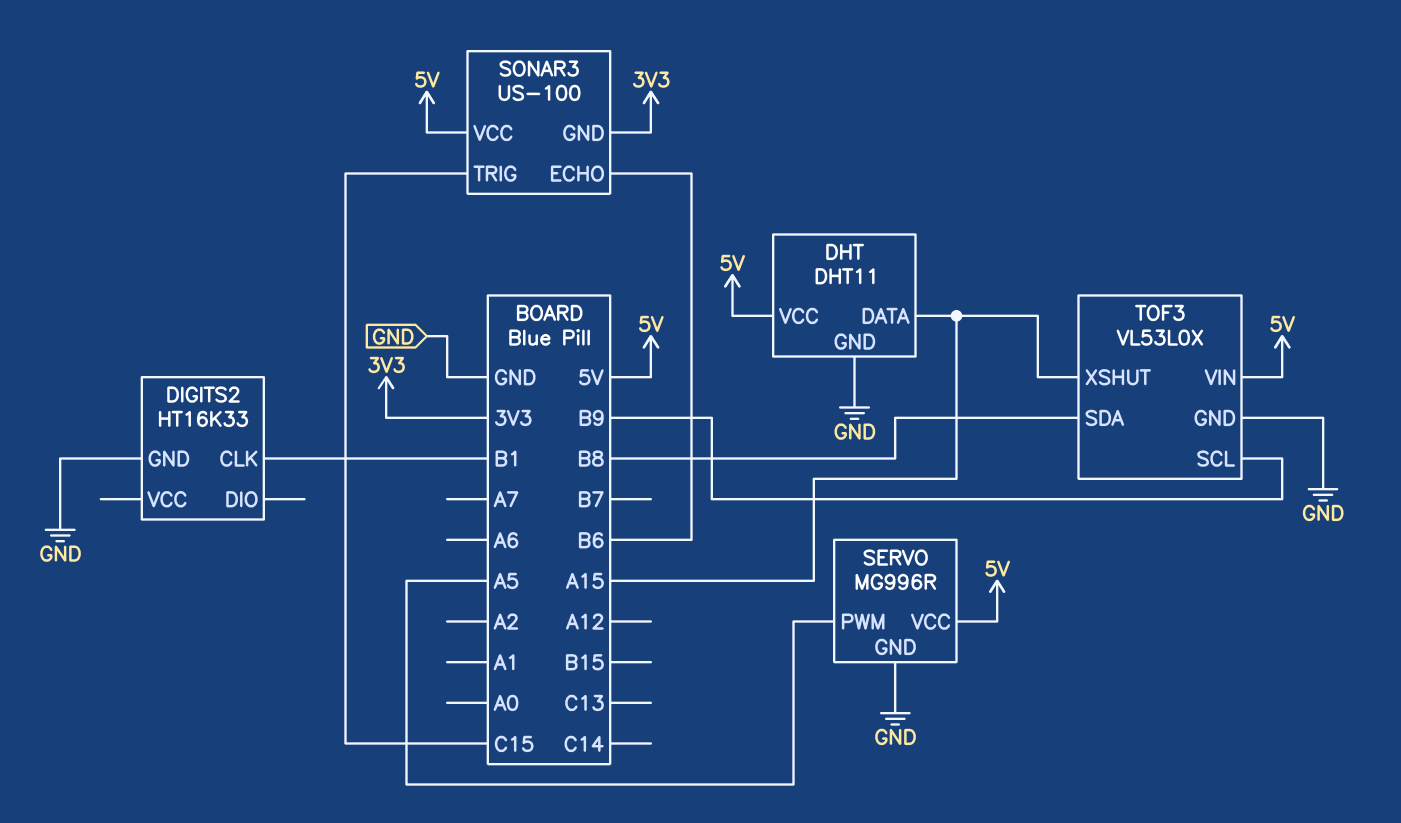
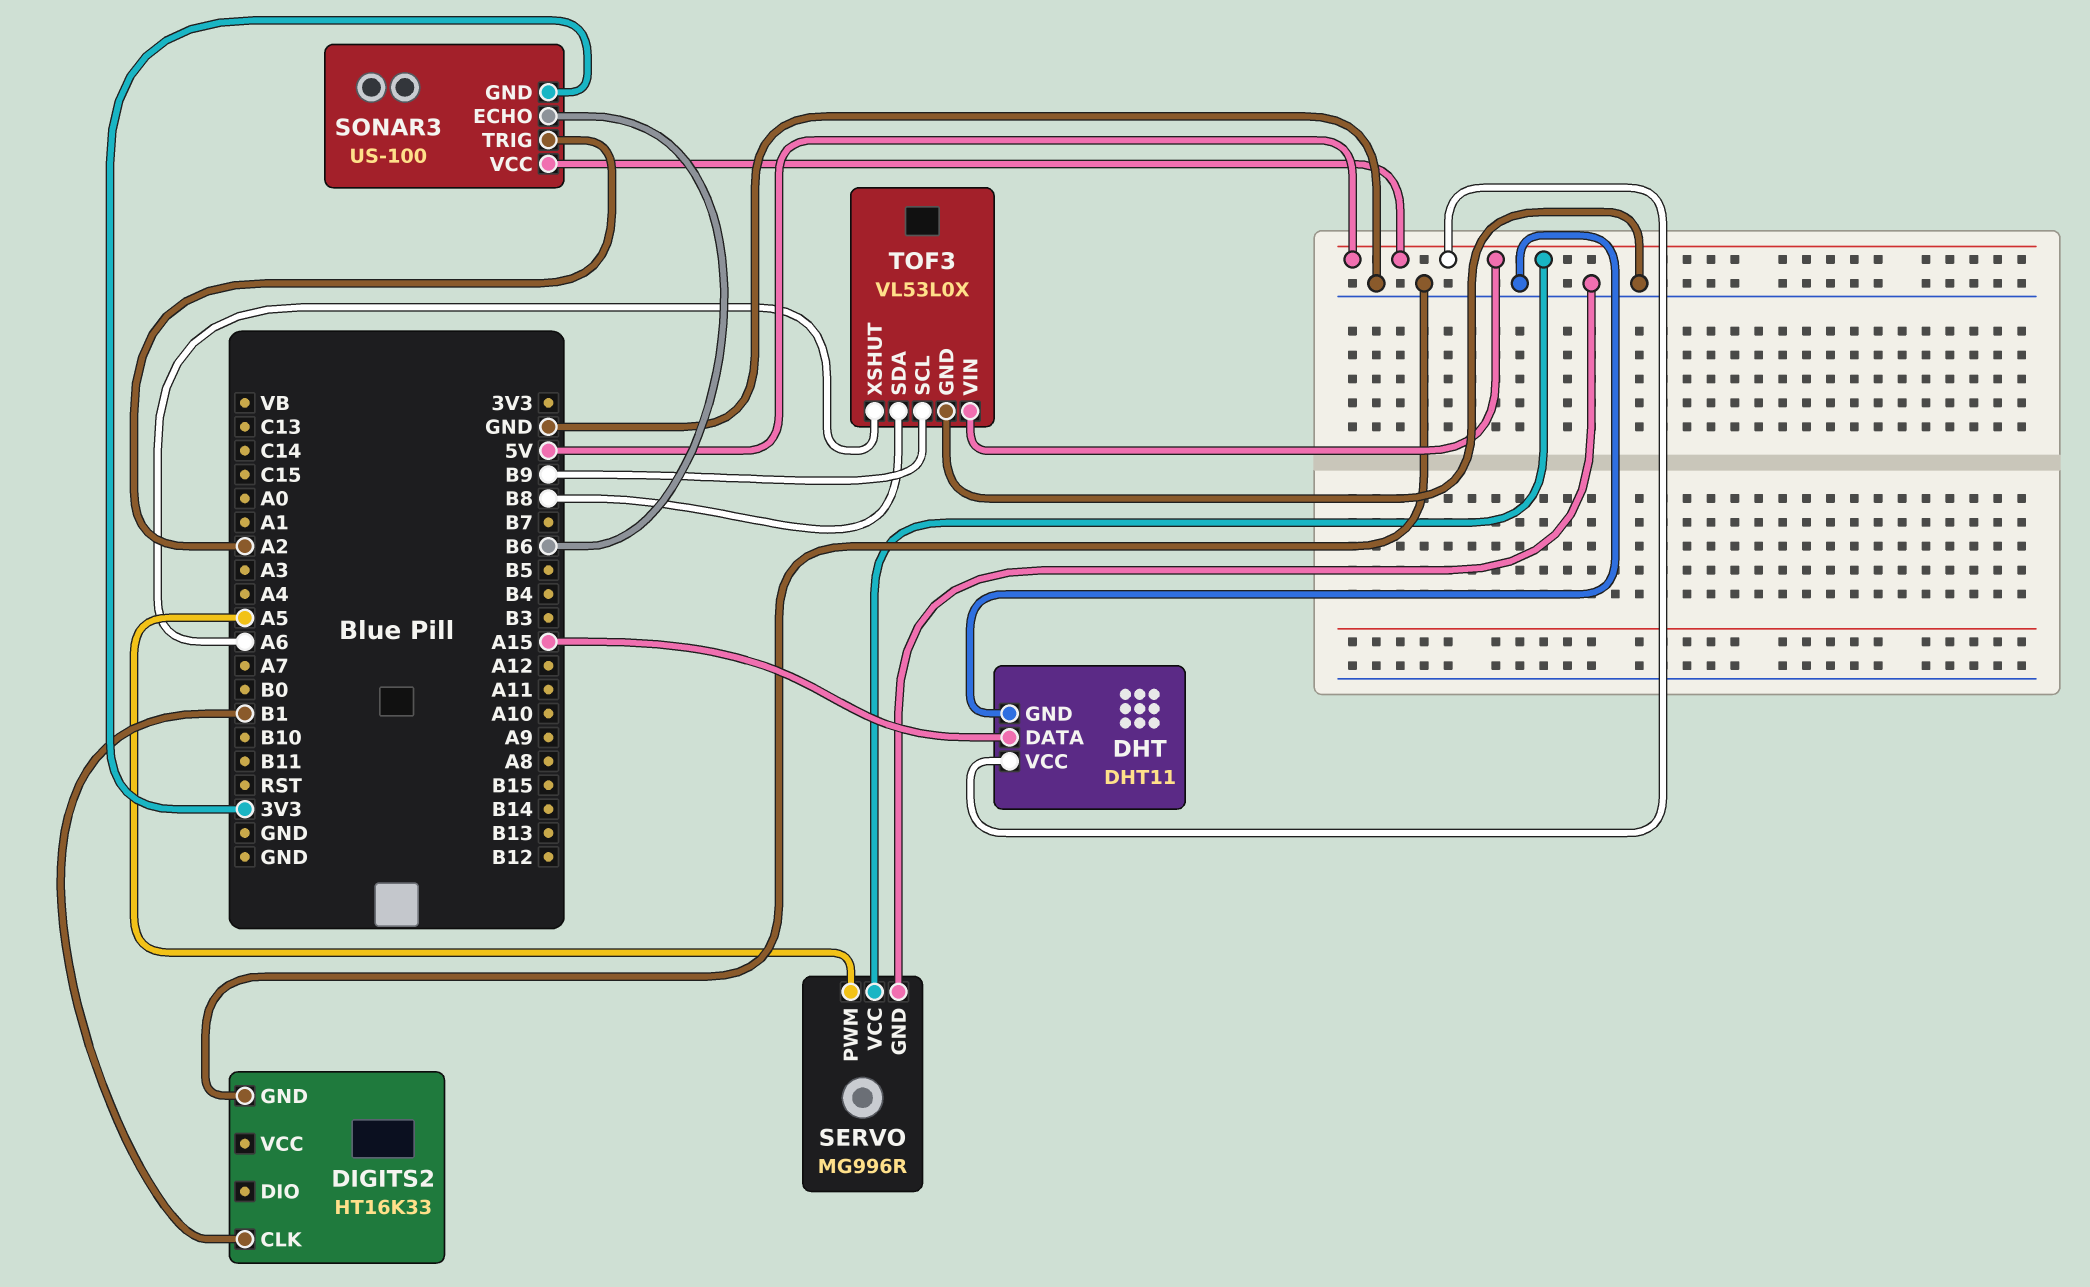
SONAR3 pin TRIG: C15 -> A2
TOF3 pin XSHUT: A15 -> A6

